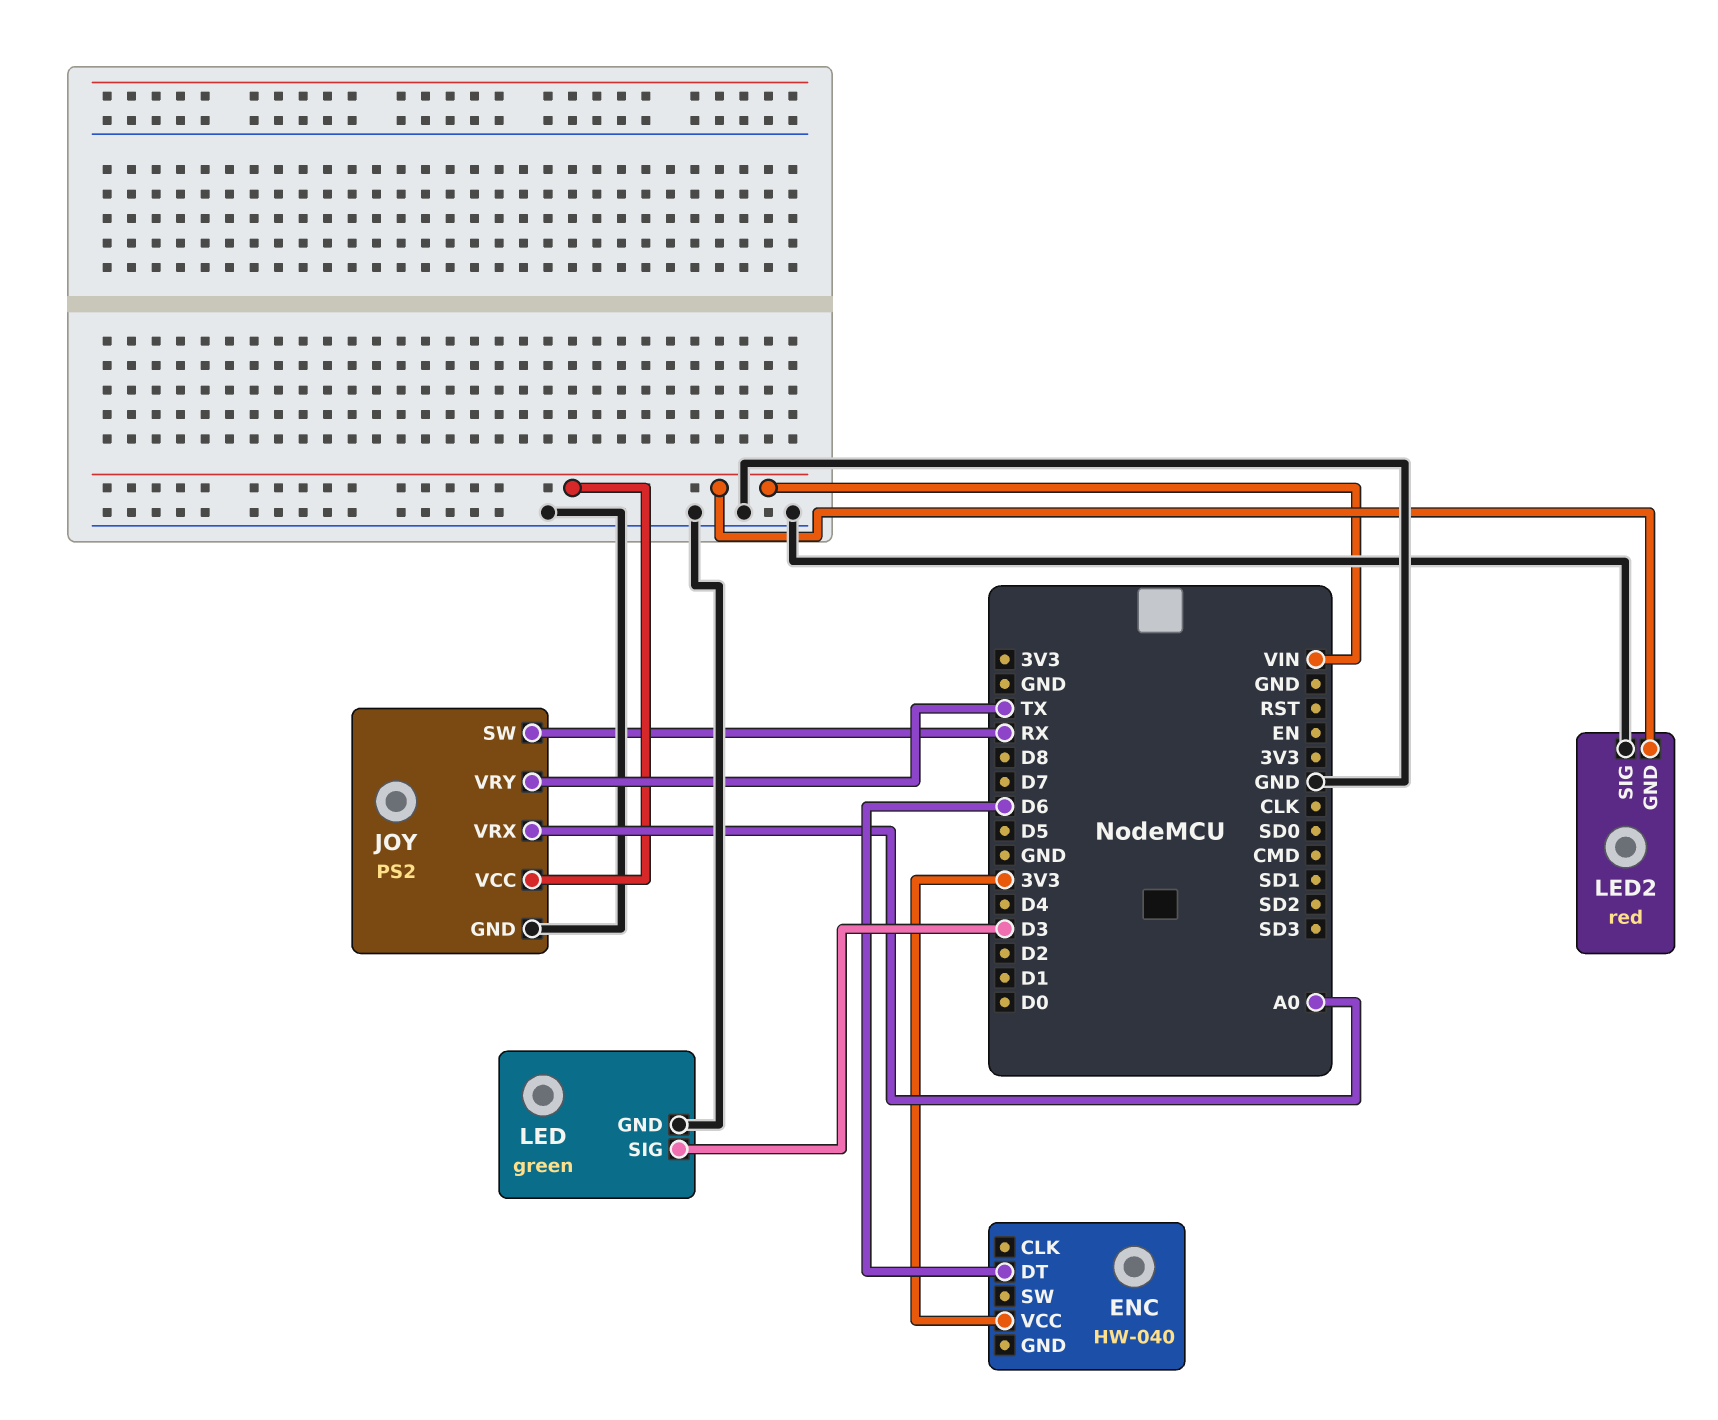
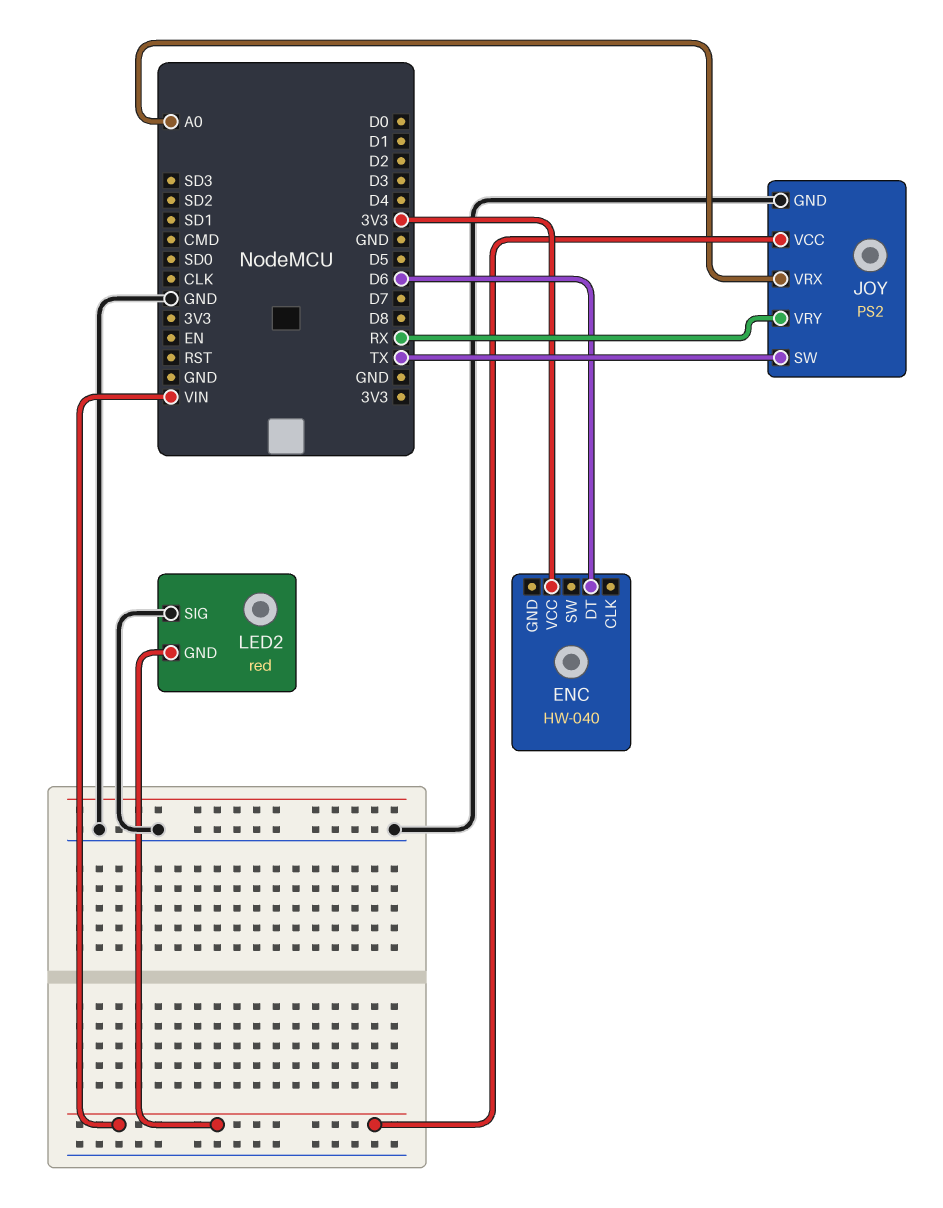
JOY pin SW: RX -> TX
JOY pin VRY: TX -> RX
LED: green -> none
LED pin GND: GND -> none
LED pin SIG: D3 -> none

